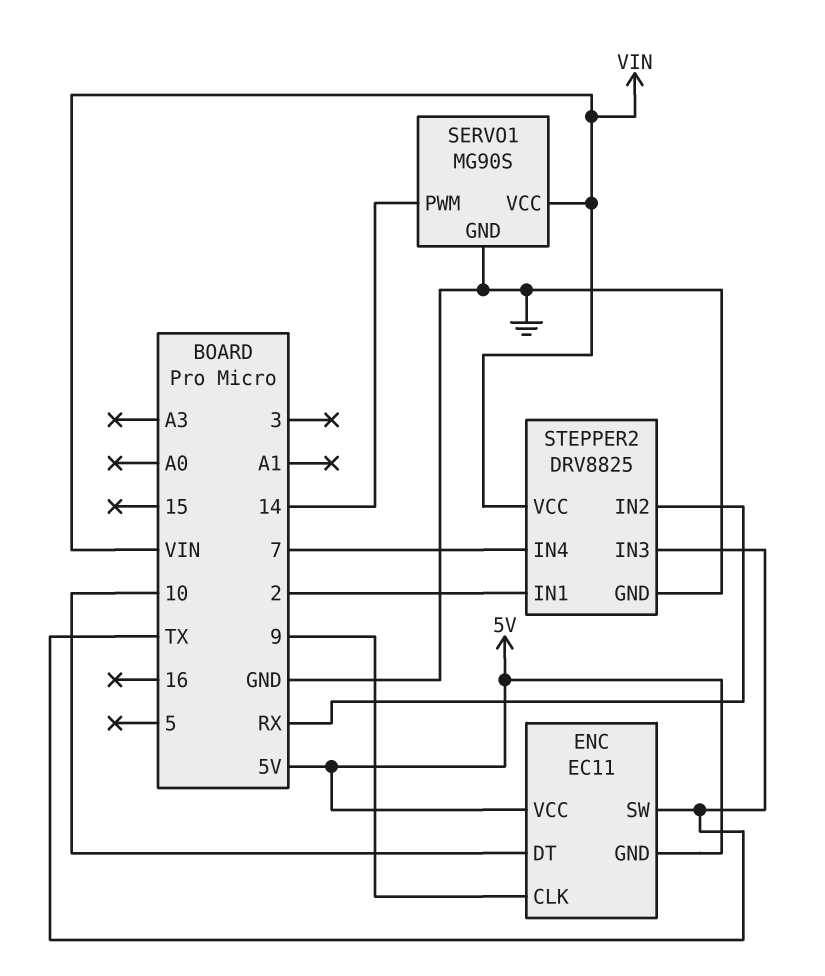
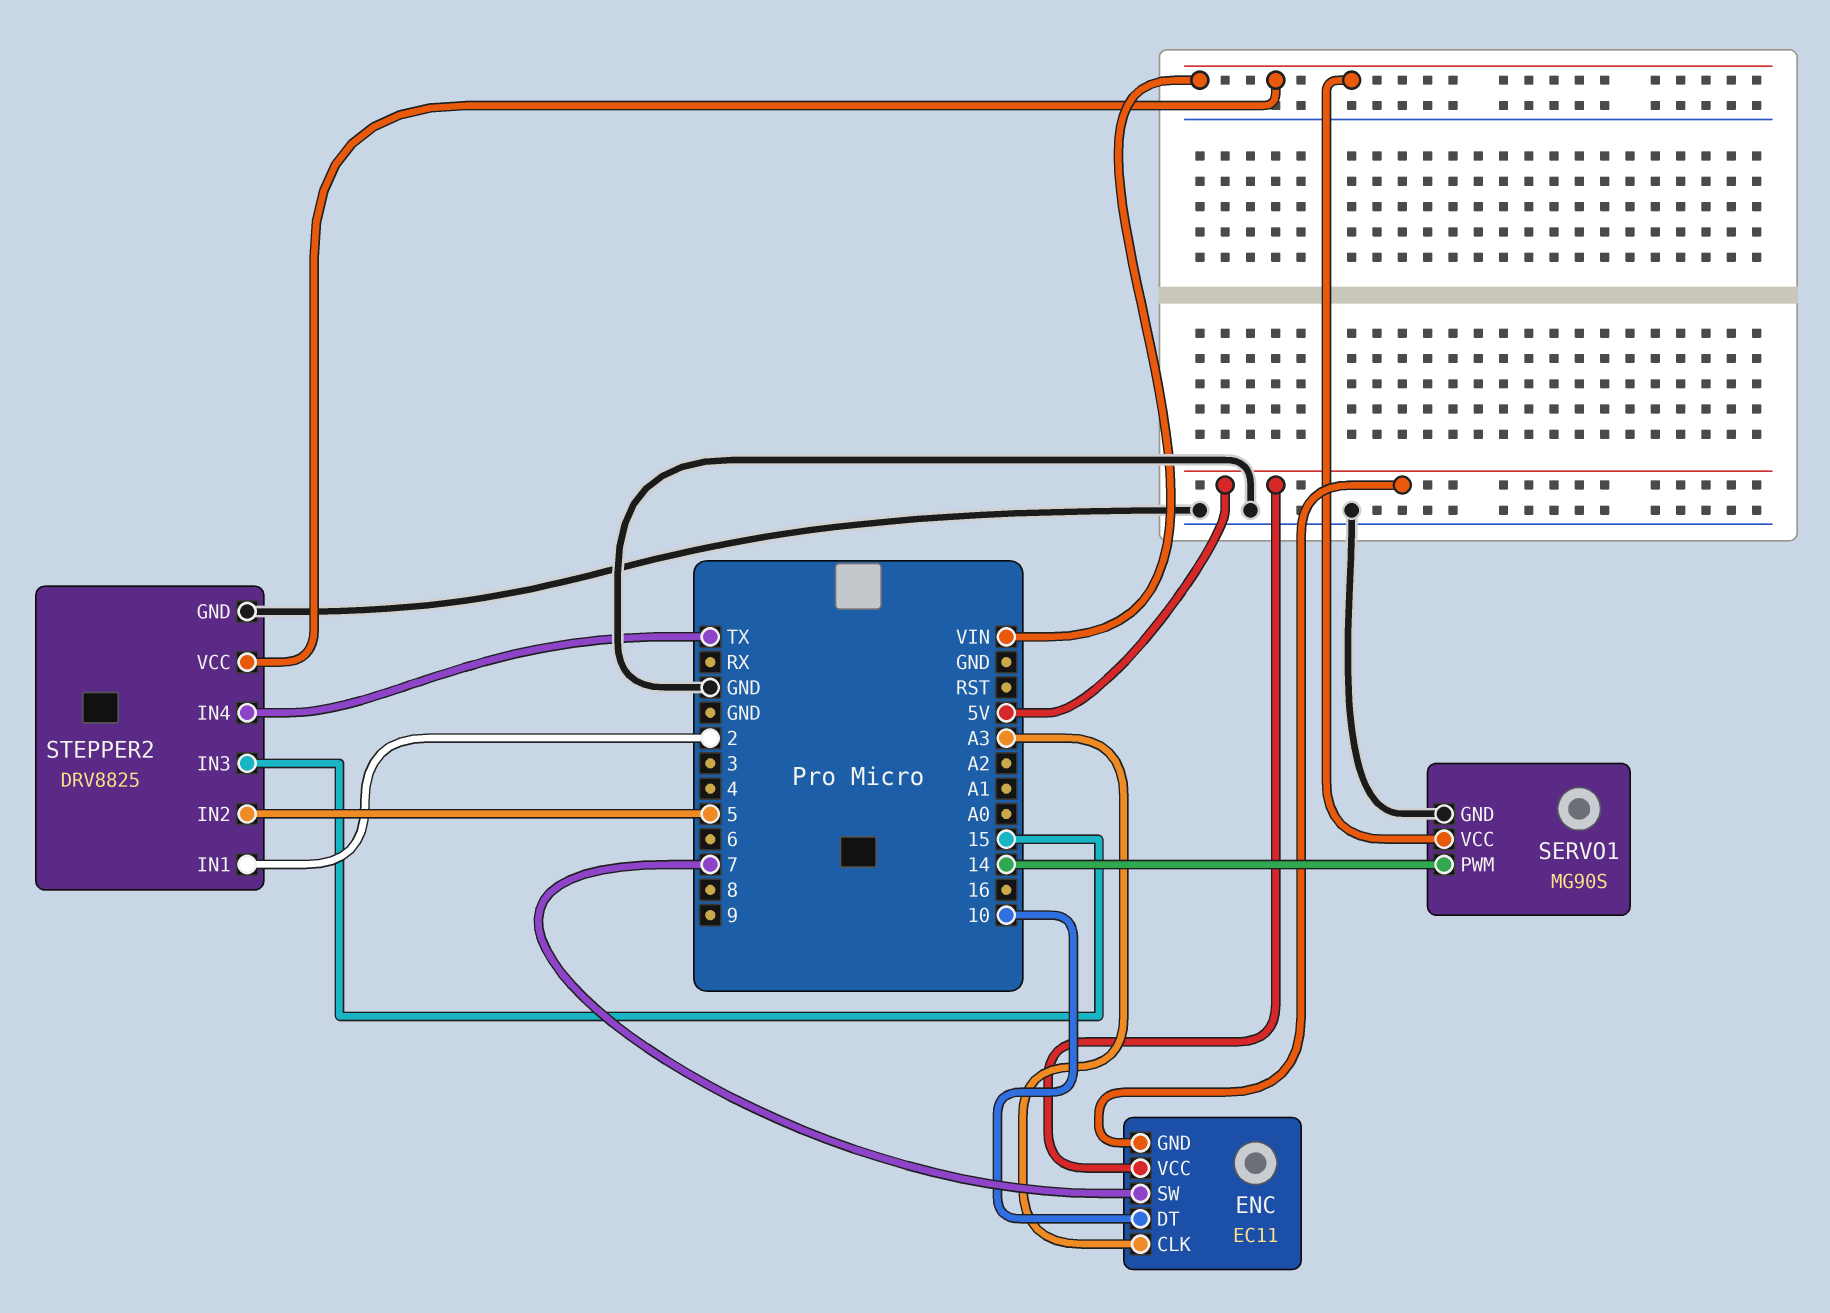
ENC pin CLK: 9 -> A3
ENC pin SW: TX -> 7
STEPPER2 pin IN2: RX -> 5
STEPPER2 pin IN3: TX -> 15
STEPPER2 pin IN4: 7 -> TX

